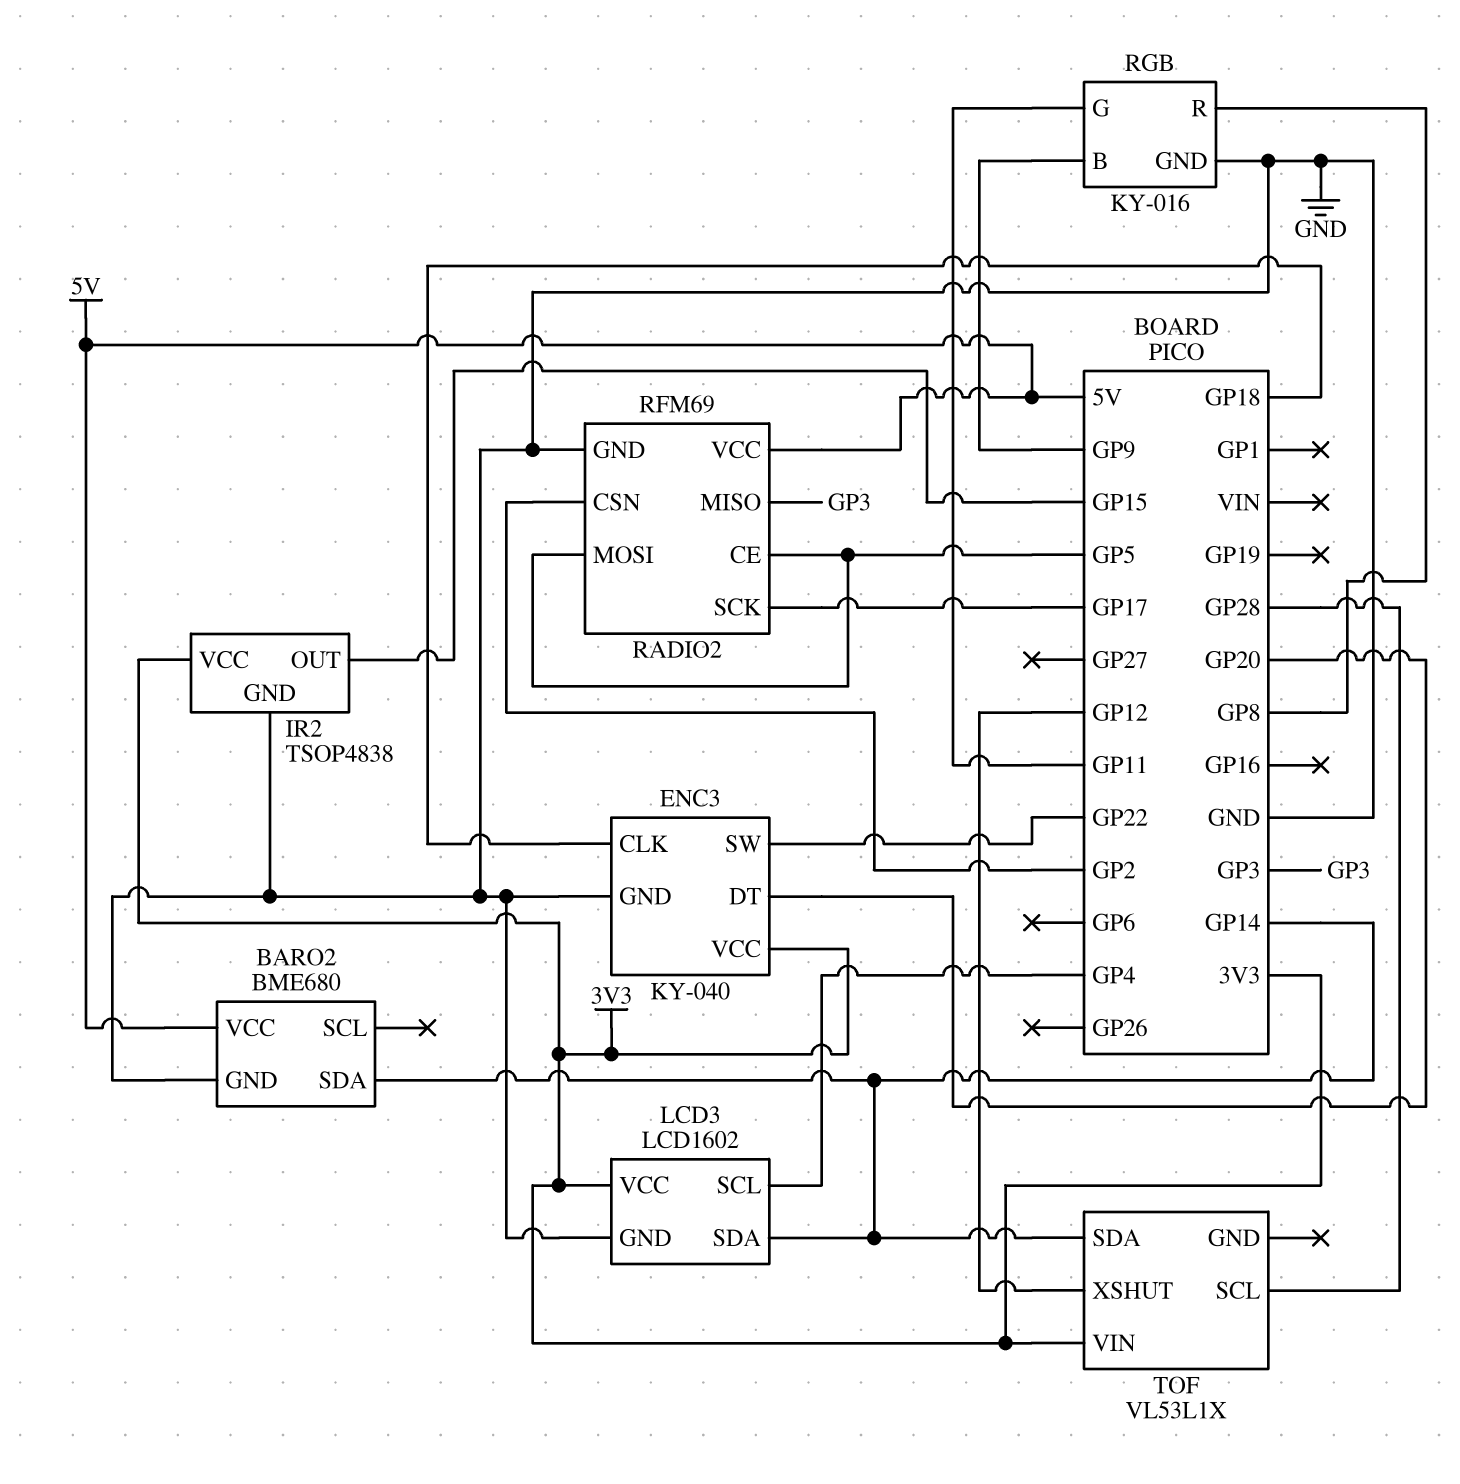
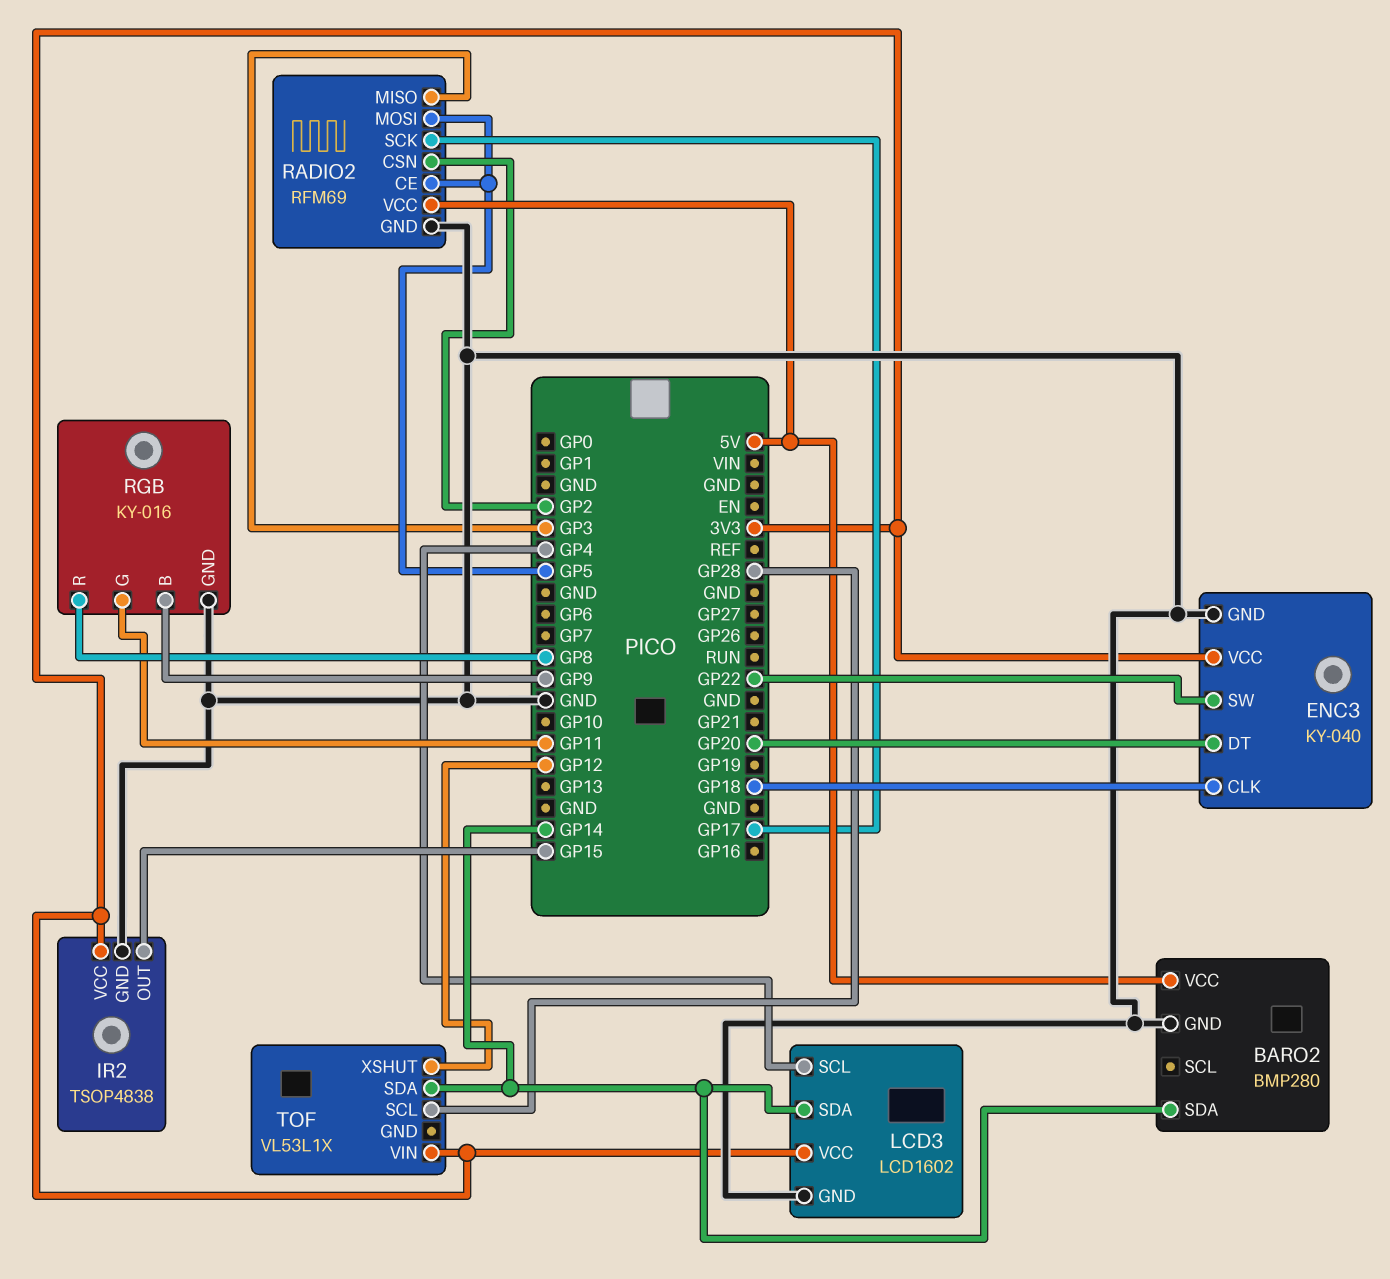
BARO2: BME680 -> BMP280

